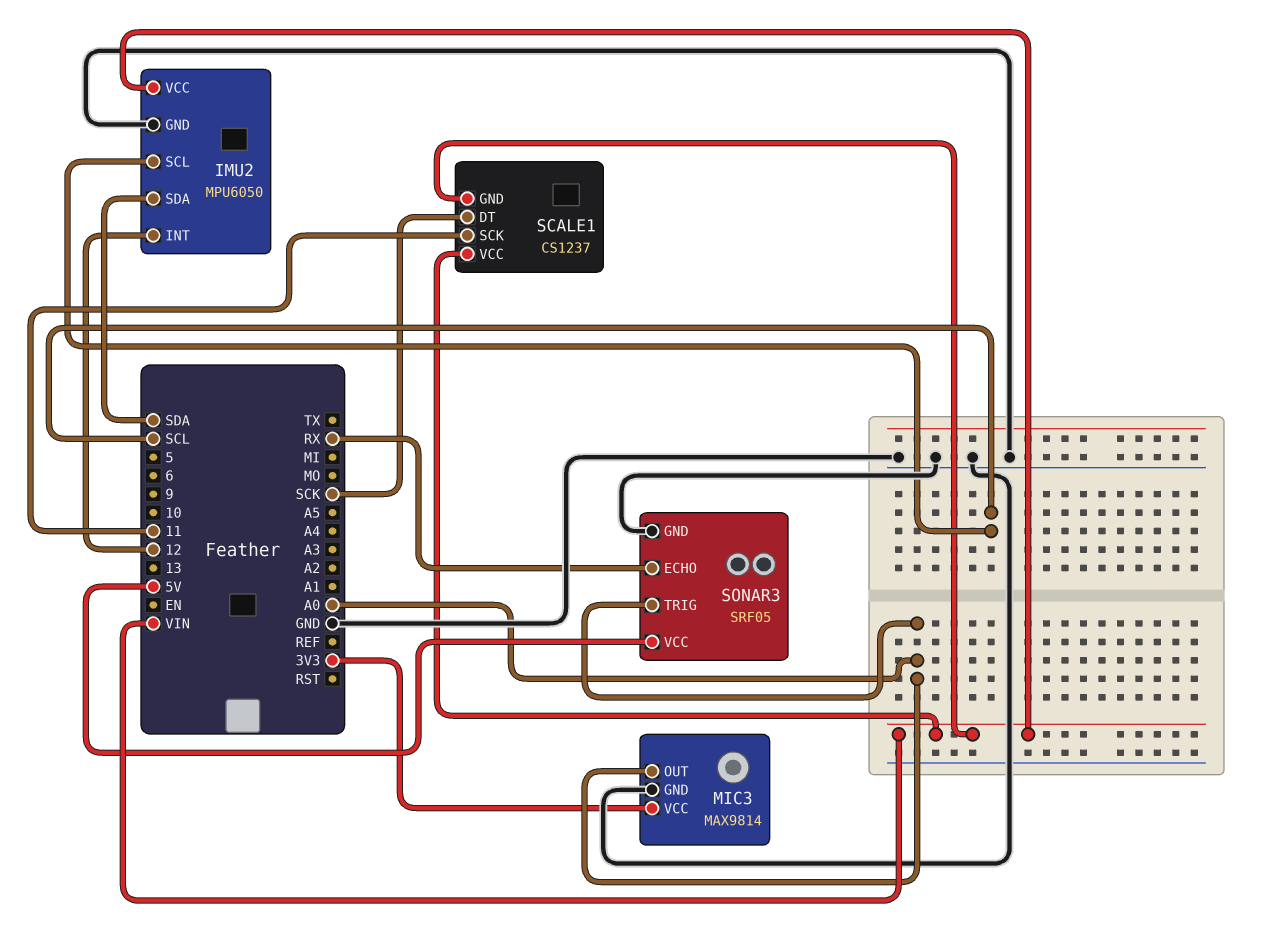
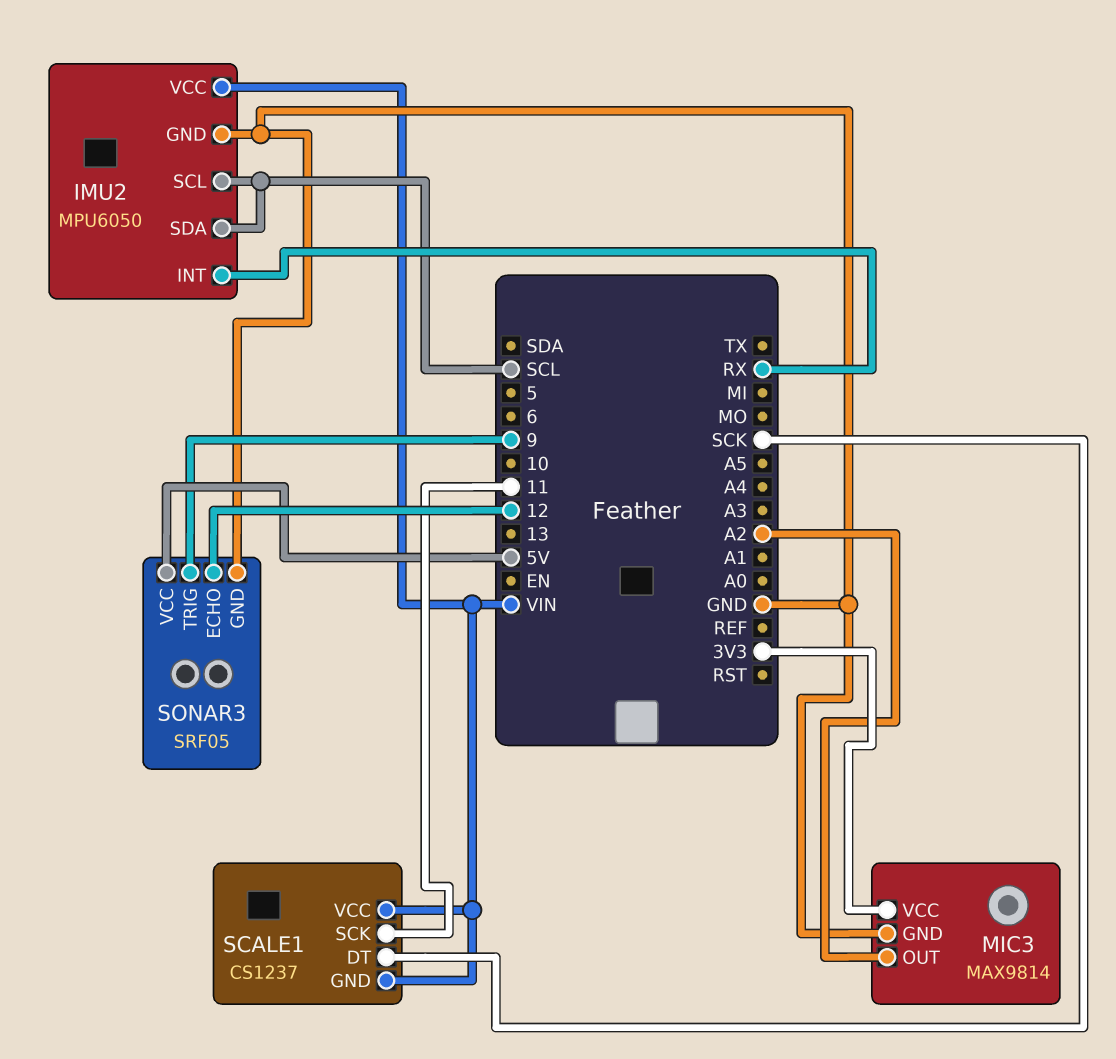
IMU2 pin INT: 12 -> RX
IMU2 pin SDA: SDA -> SCL
MIC3 pin OUT: A0 -> A2
SONAR3 pin ECHO: RX -> 12
SONAR3 pin TRIG: A0 -> 9

